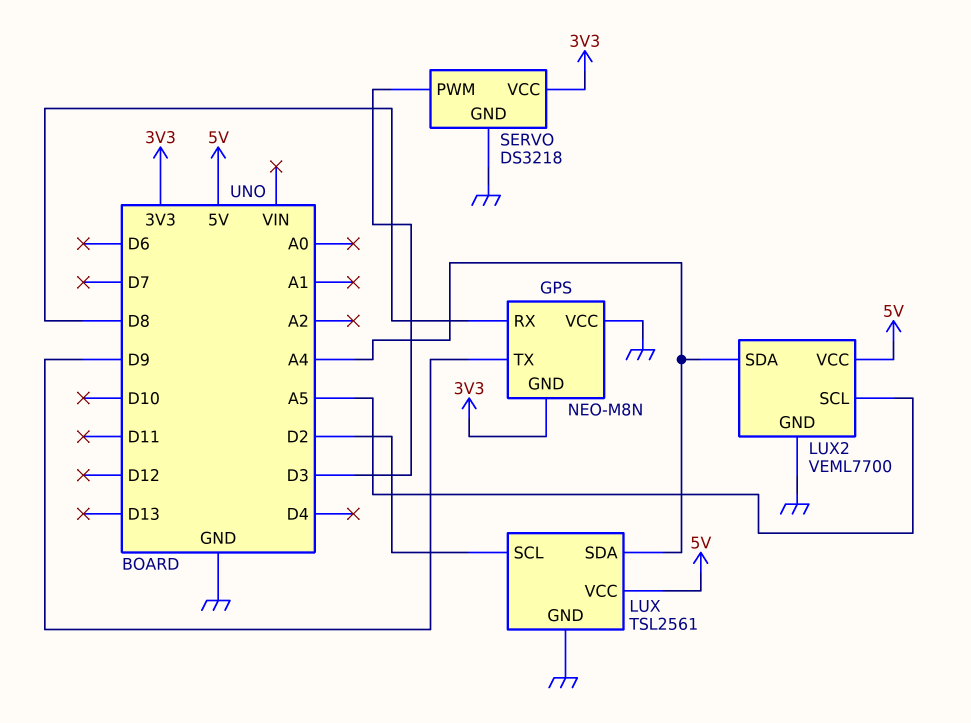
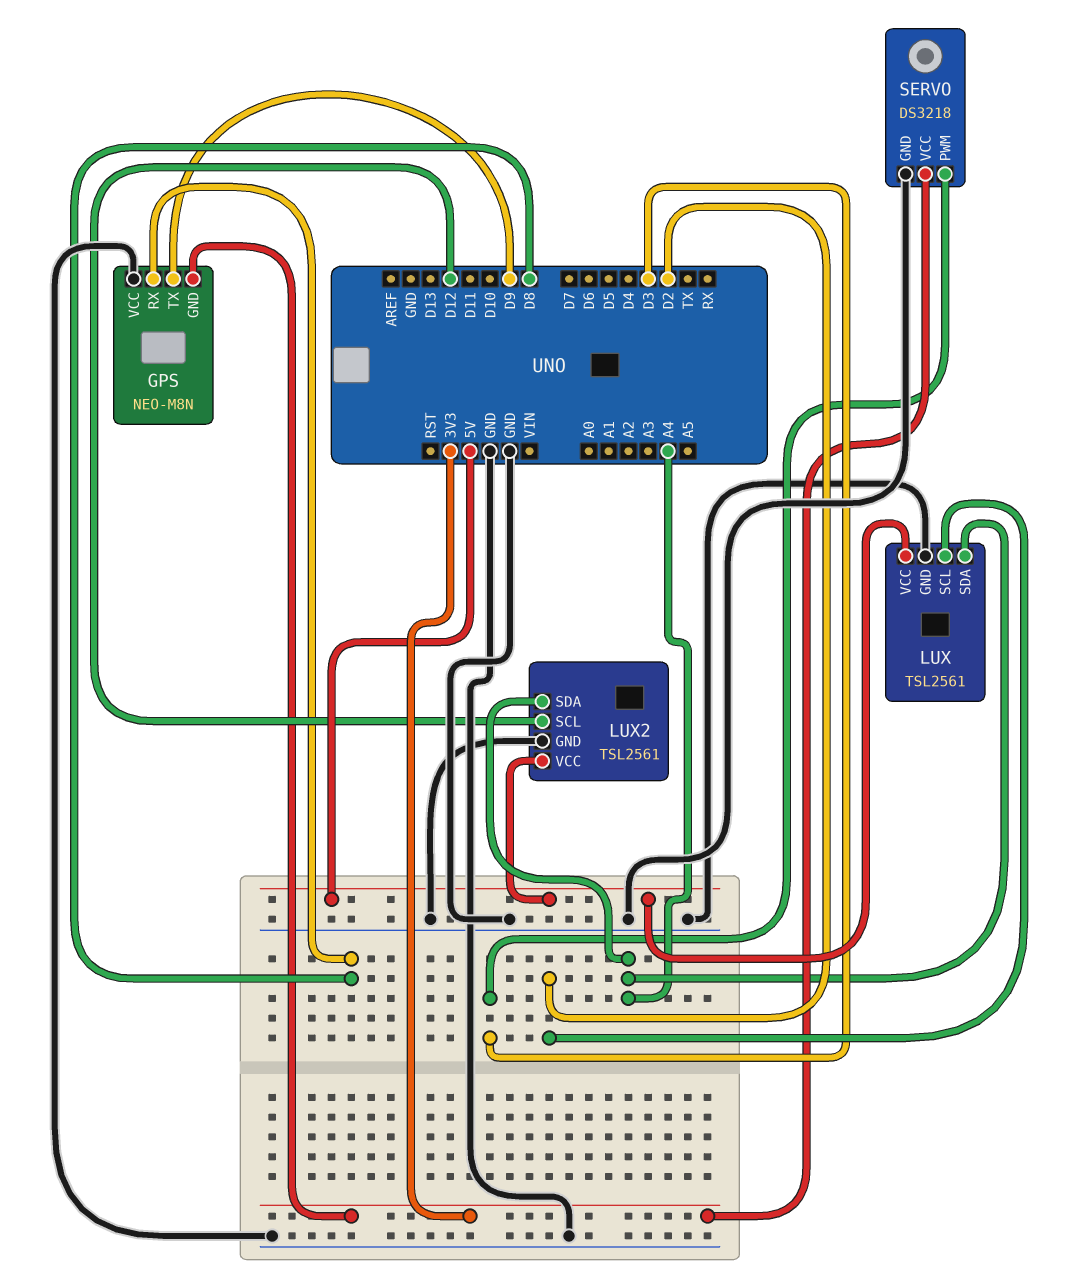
LUX2: VEML7700 -> TSL2561
LUX2 pin SCL: A5 -> D12

